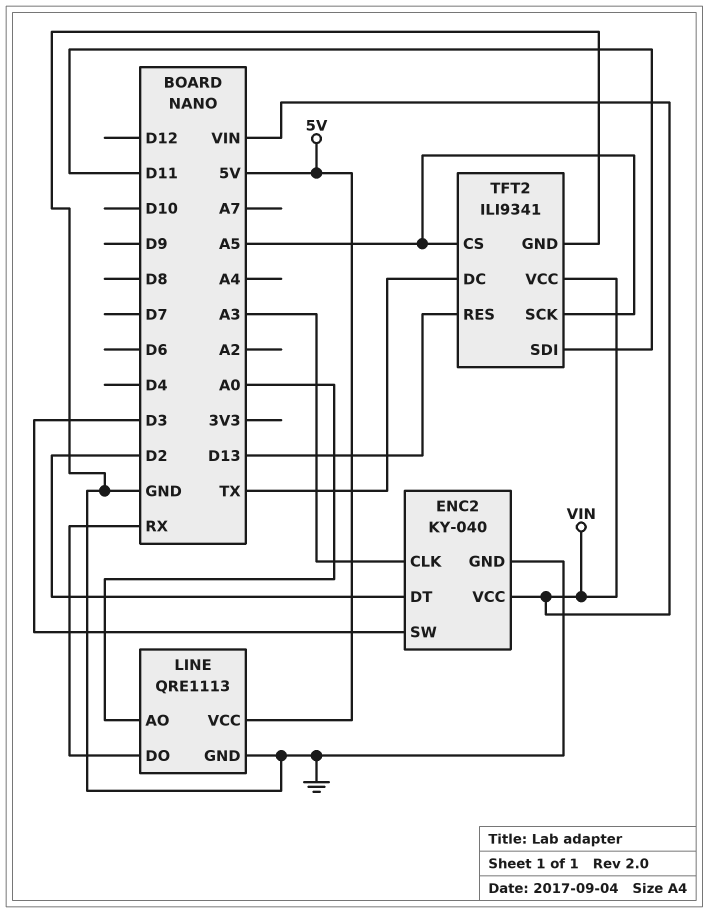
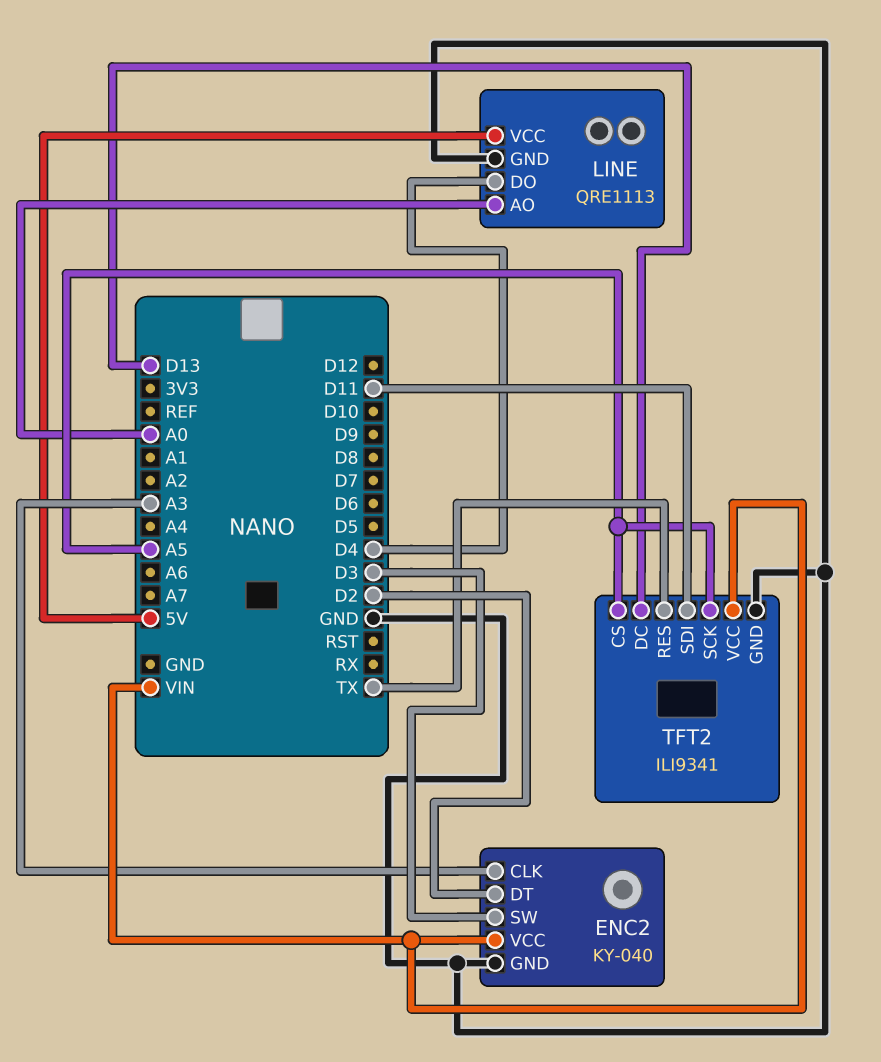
LINE pin DO: RX -> D4
TFT2 pin DC: TX -> D13
TFT2 pin RES: D13 -> TX

